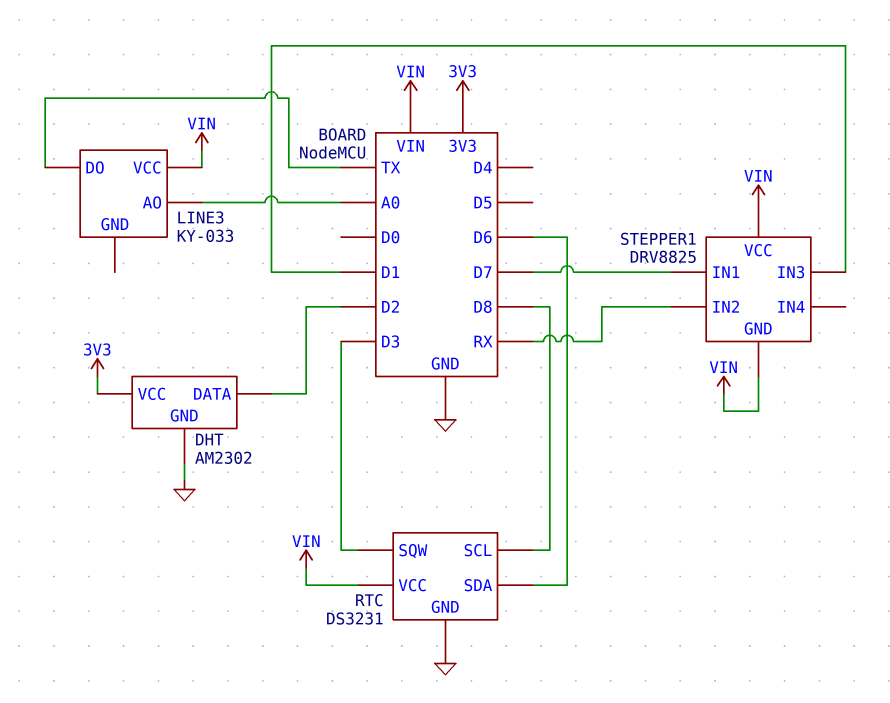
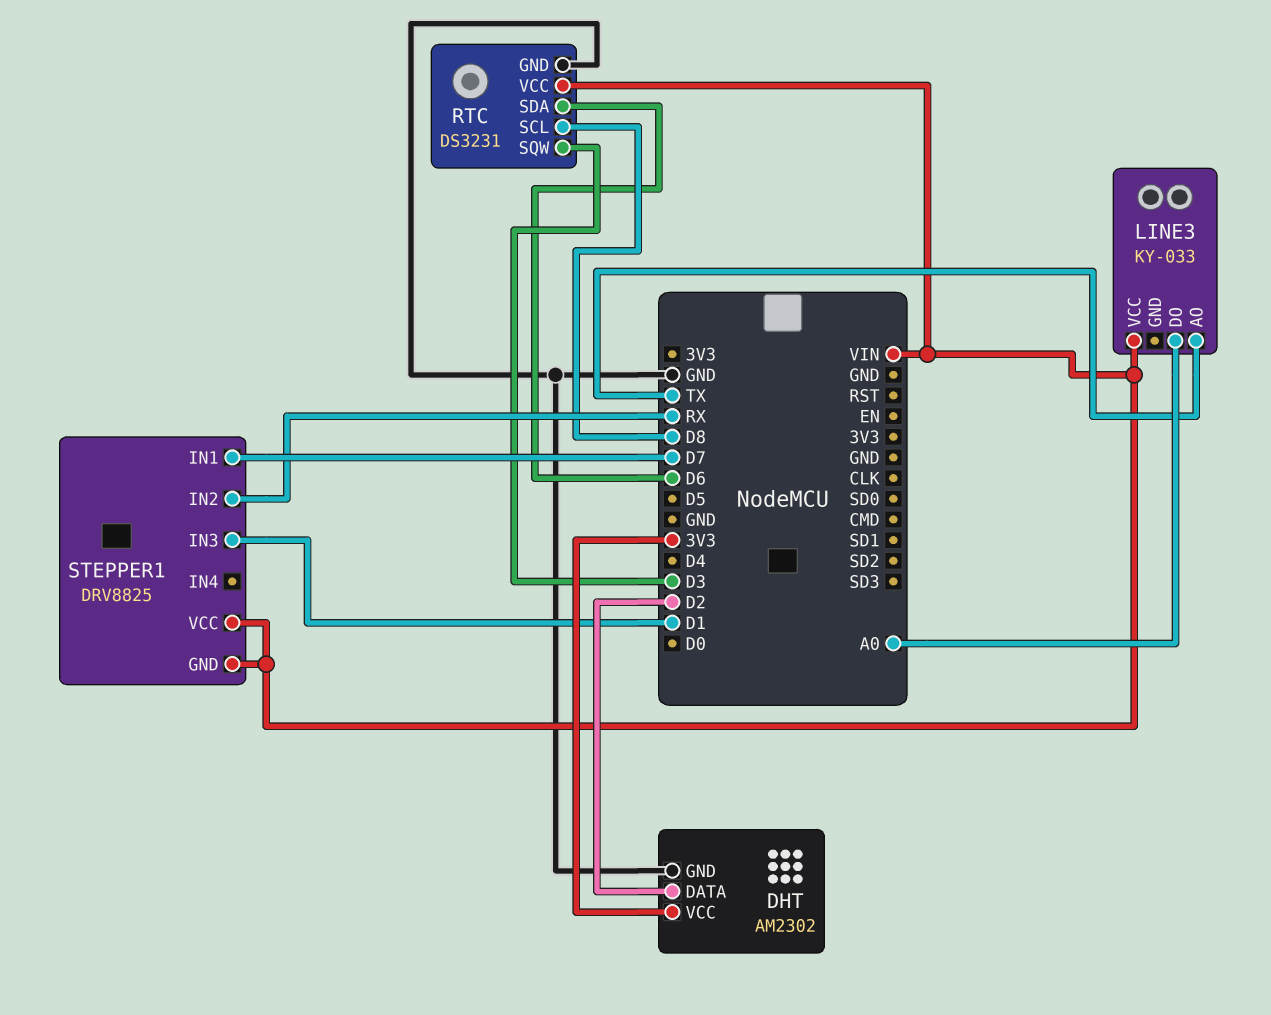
LINE3 pin AO: A0 -> TX
LINE3 pin DO: TX -> A0

